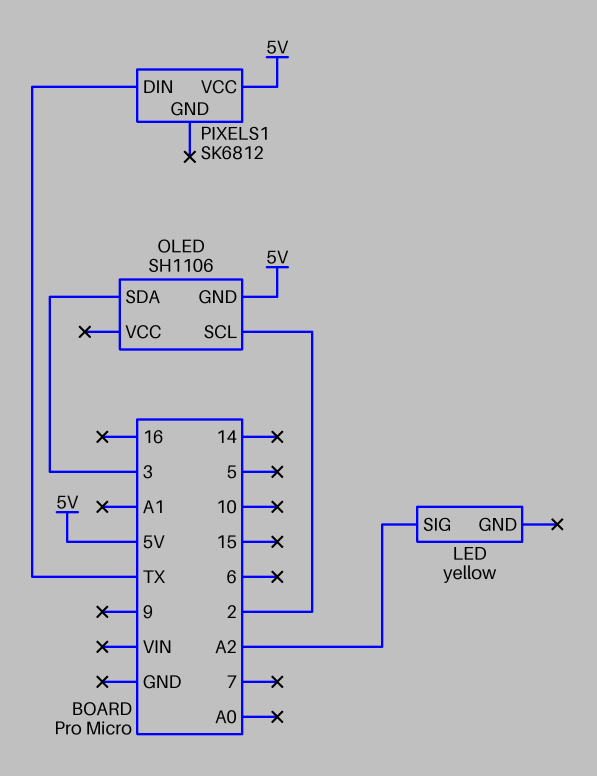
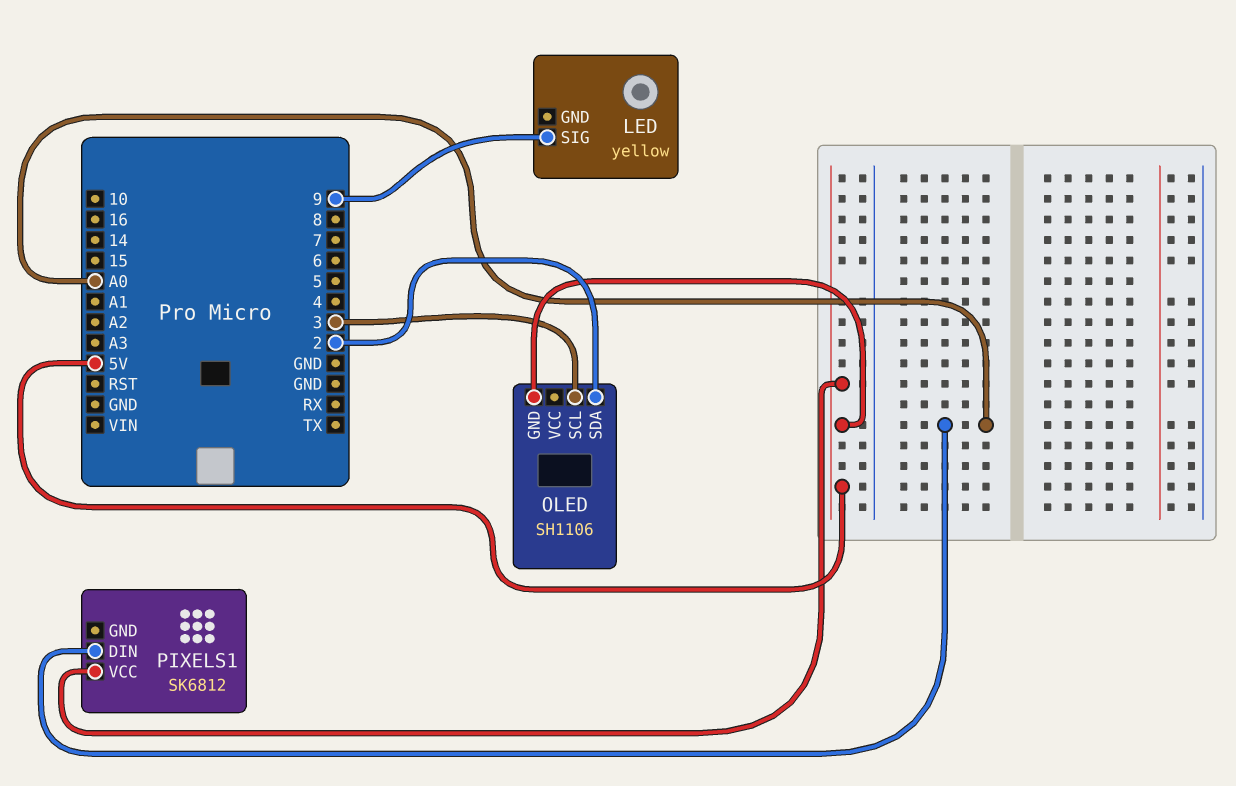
LED pin SIG: A2 -> 9
OLED pin SCL: 2 -> 3
OLED pin SDA: 3 -> 2
PIXELS1 pin DIN: TX -> A0

